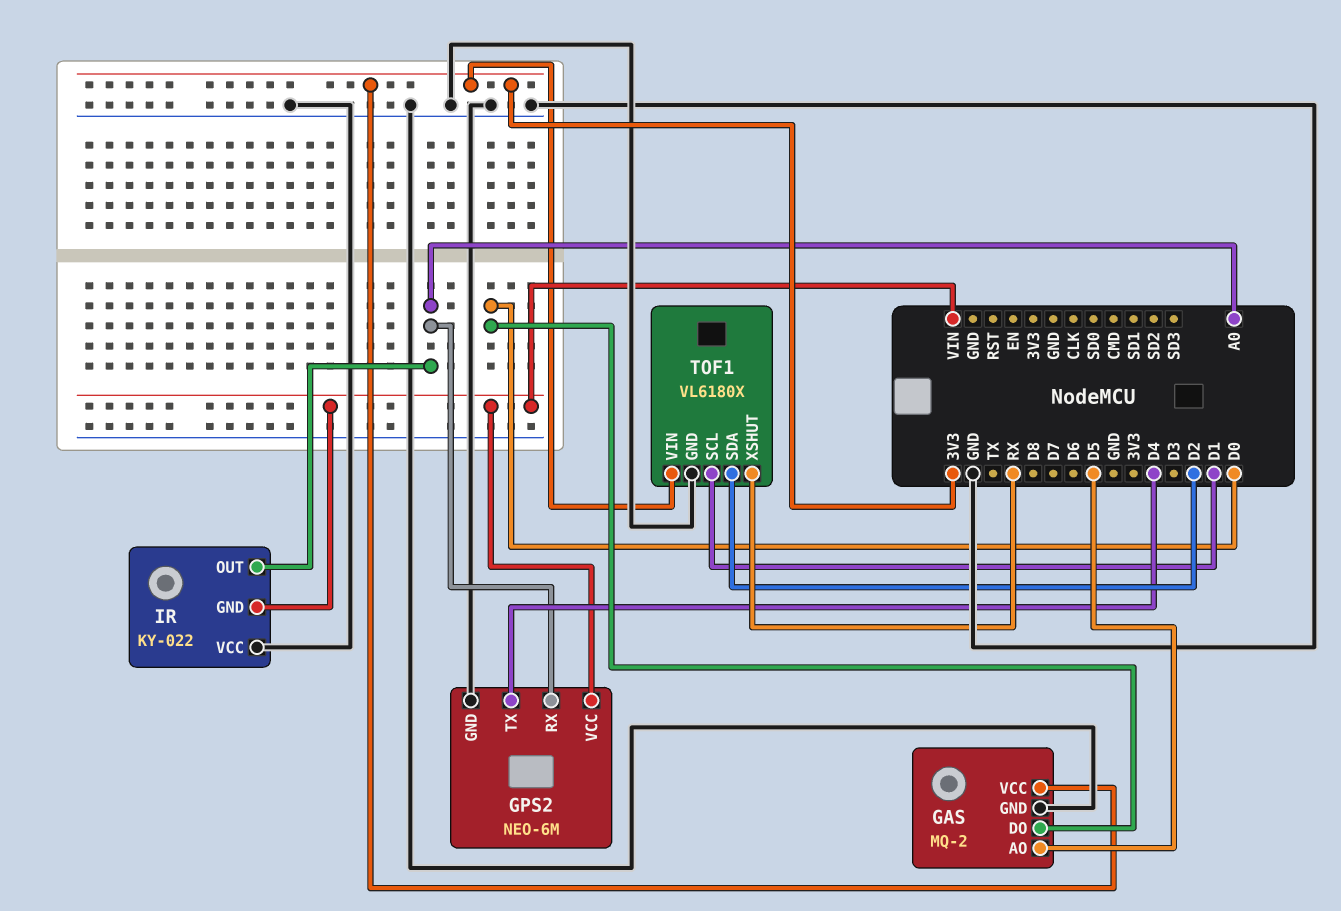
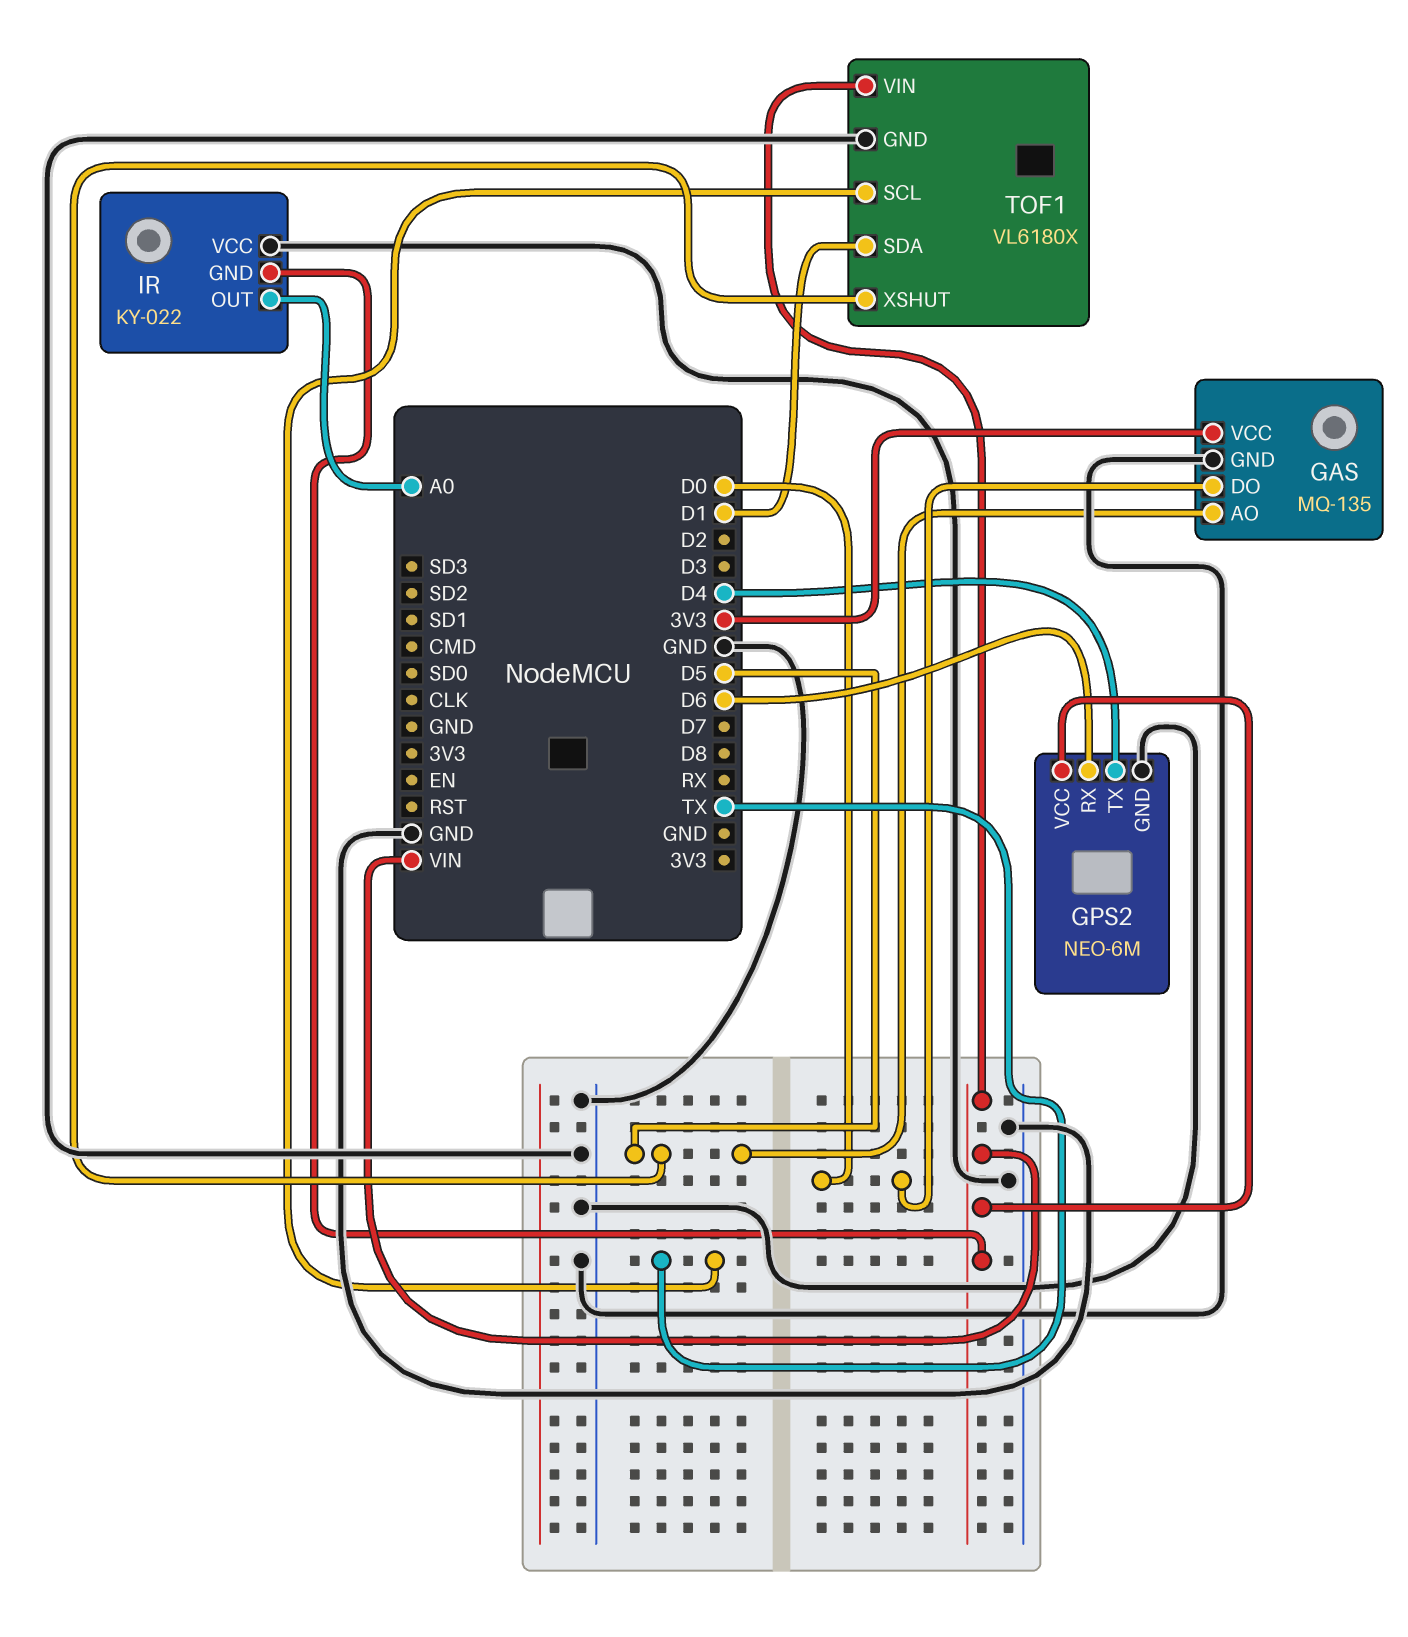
GAS: MQ-2 -> MQ-135
GPS2 pin RX: A0 -> D6
TOF1 pin SCL: D1 -> TX
TOF1 pin SDA: D2 -> D1
TOF1 pin VIN: 3V3 -> VIN
TOF1 pin XSHUT: RX -> D5

